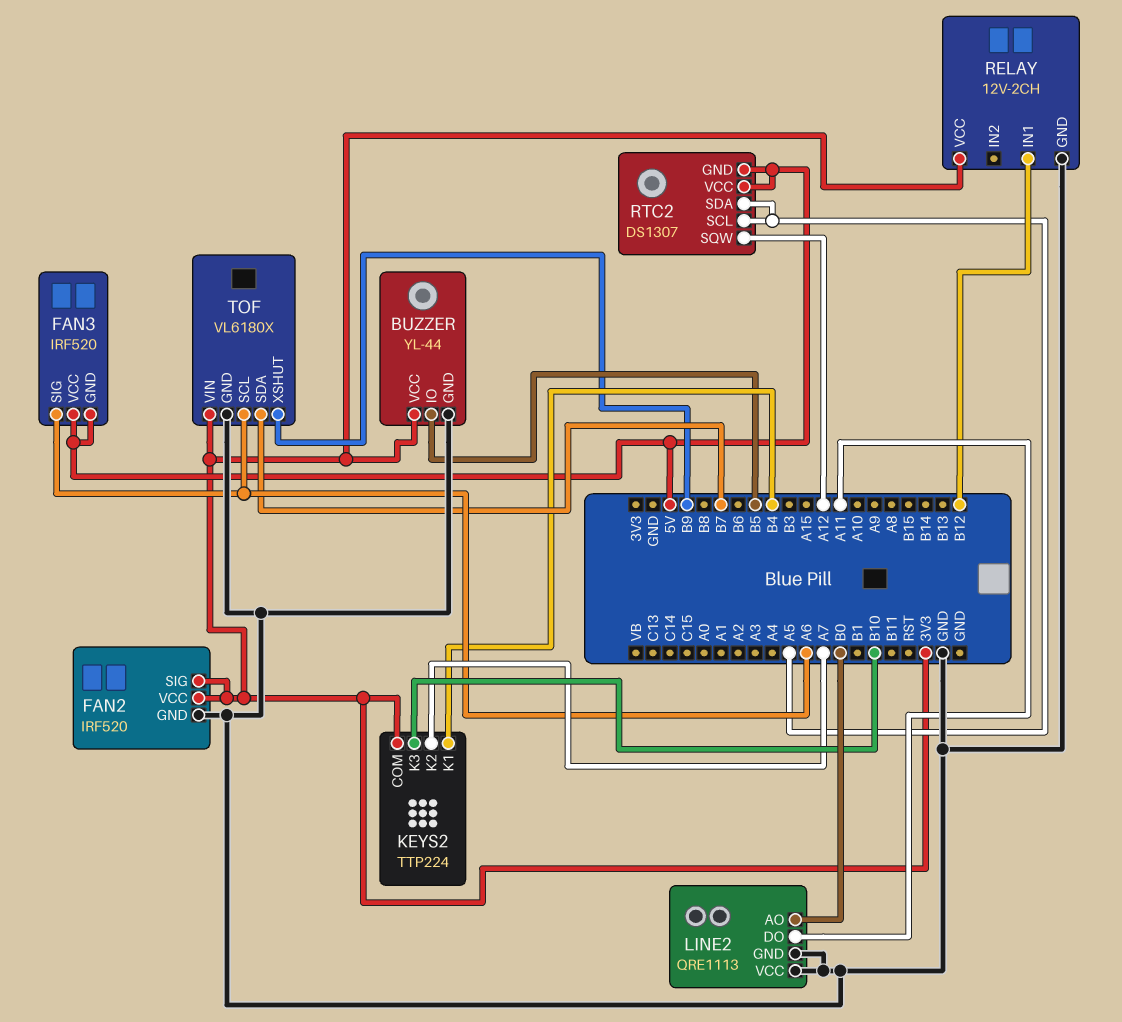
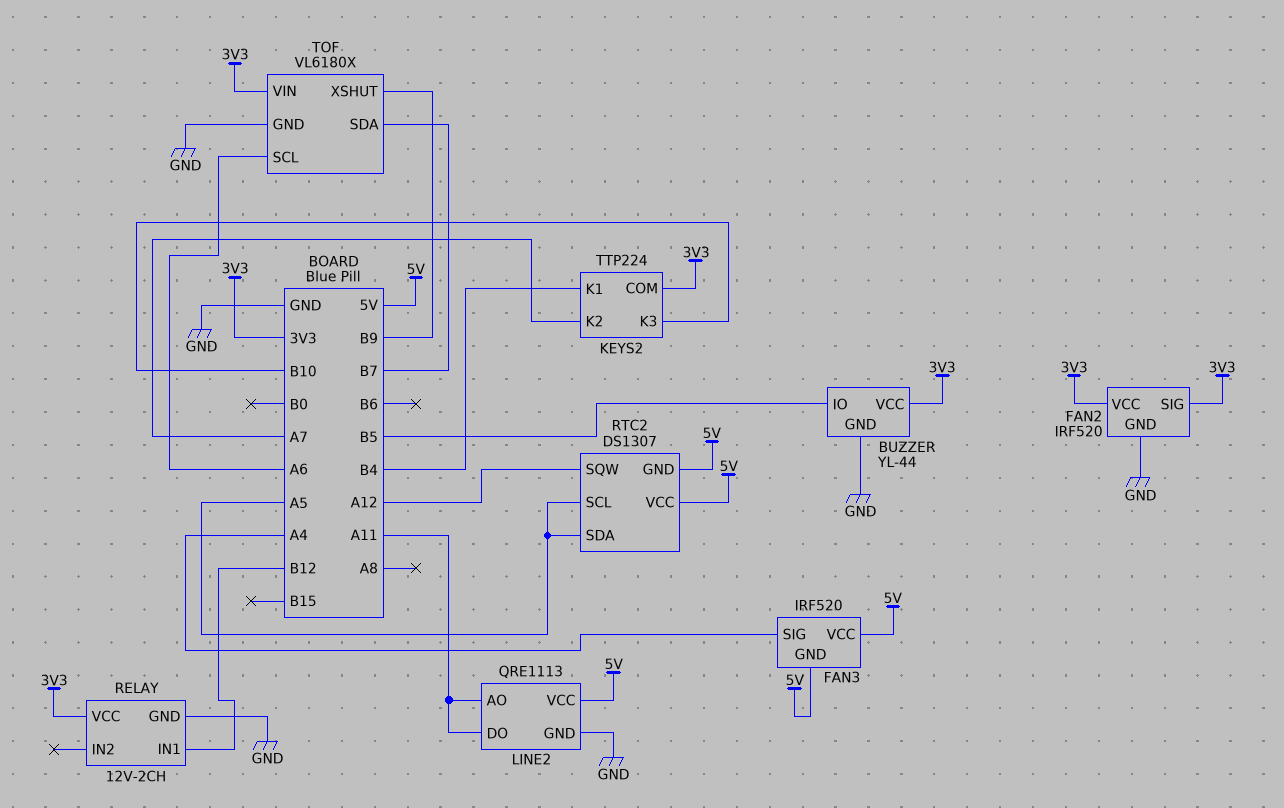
FAN3 pin SIG: A6 -> A4
LINE2 pin AO: B0 -> A11
LINE2 pin VCC: GND -> 5V

